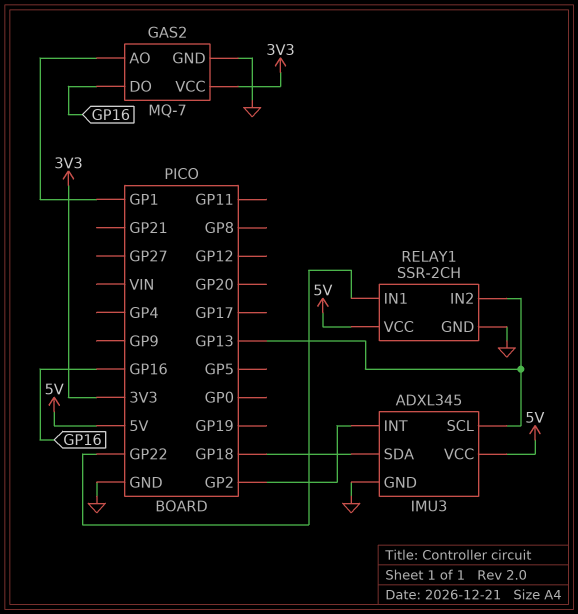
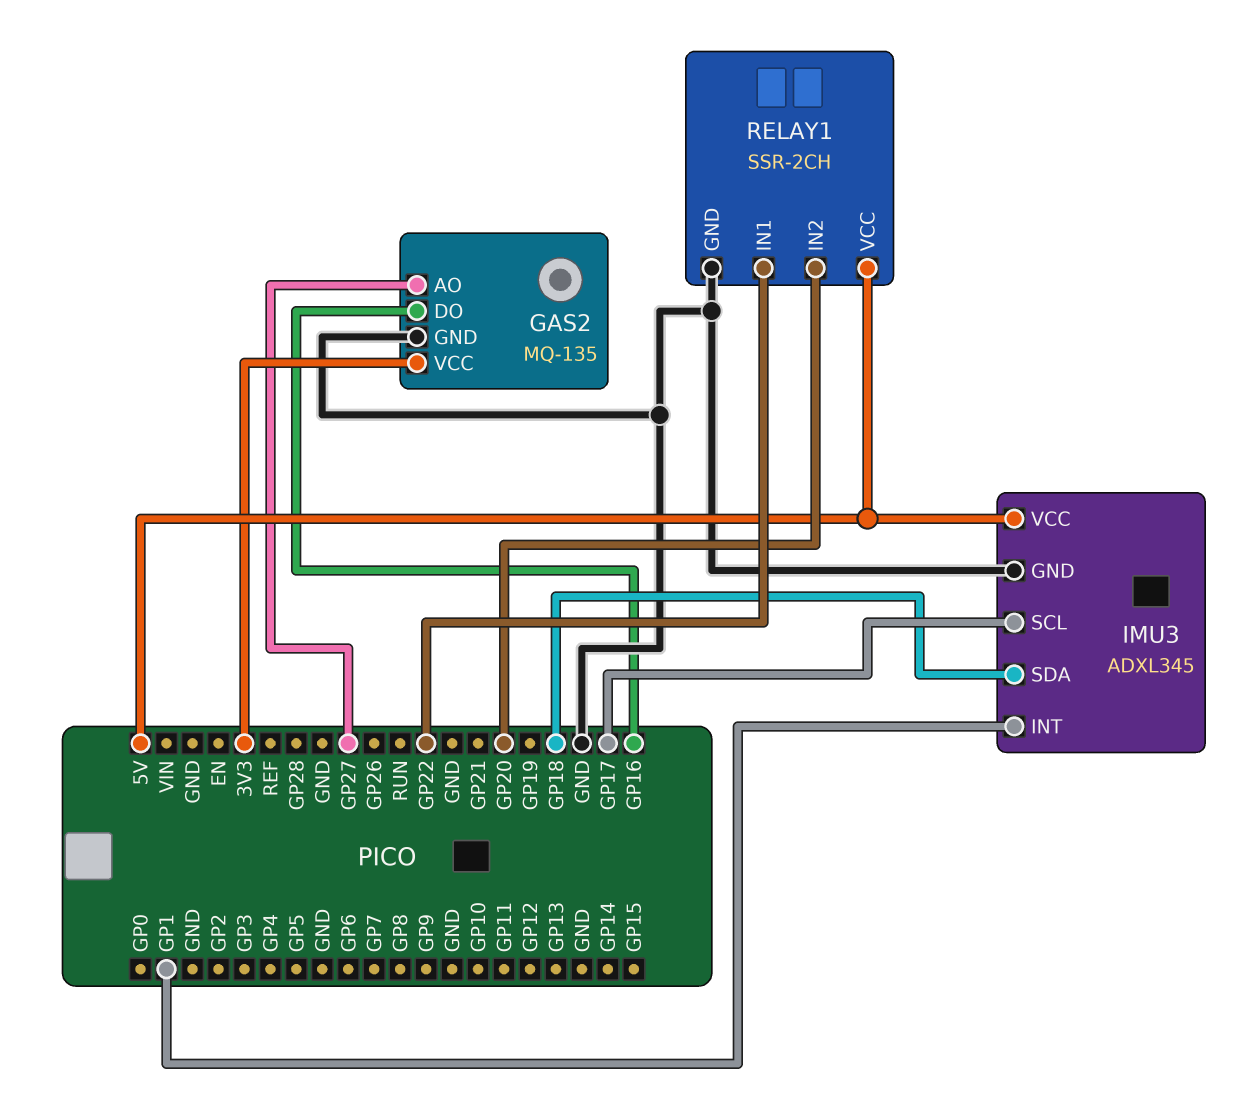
GAS2: MQ-7 -> MQ-135
GAS2 pin AO: GP1 -> GP27
IMU3 pin INT: GP2 -> GP1
IMU3 pin SCL: GP13 -> GP17
RELAY1 pin IN2: GP13 -> GP20

